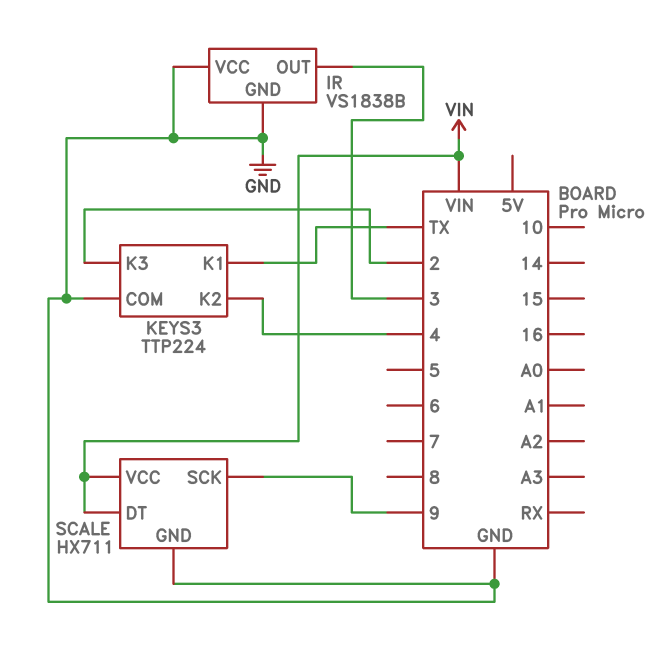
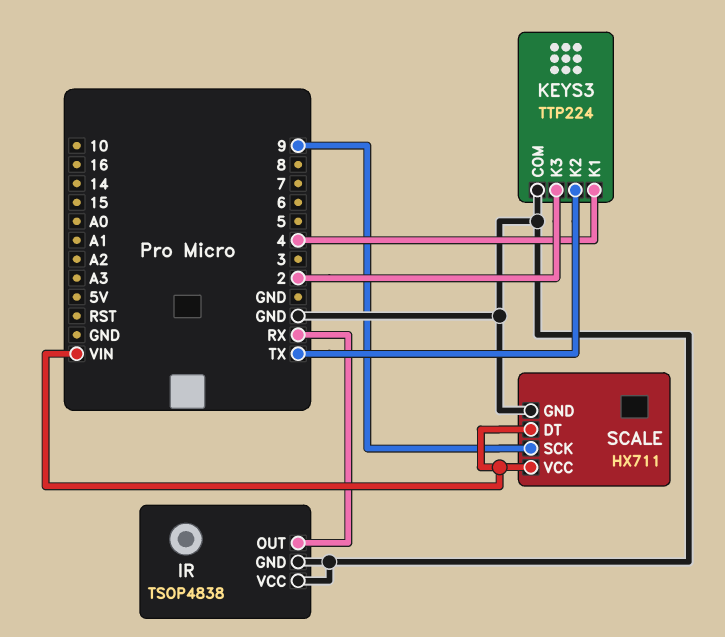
IR: VS1838B -> TSOP4838
IR pin OUT: 3 -> RX
KEYS3 pin K1: TX -> 4
KEYS3 pin K2: 4 -> TX

